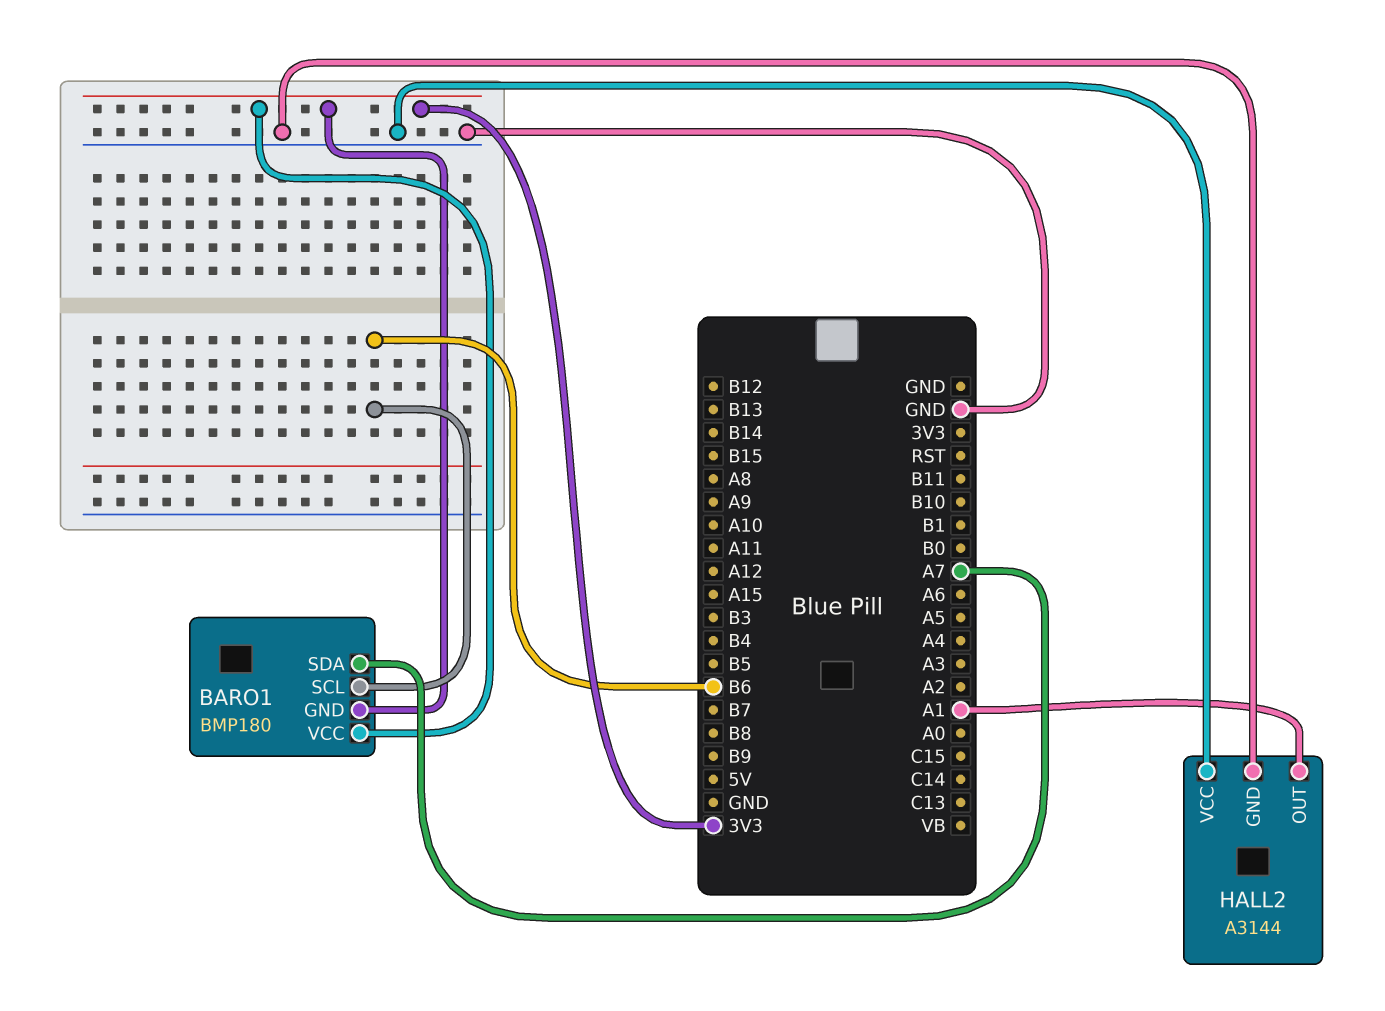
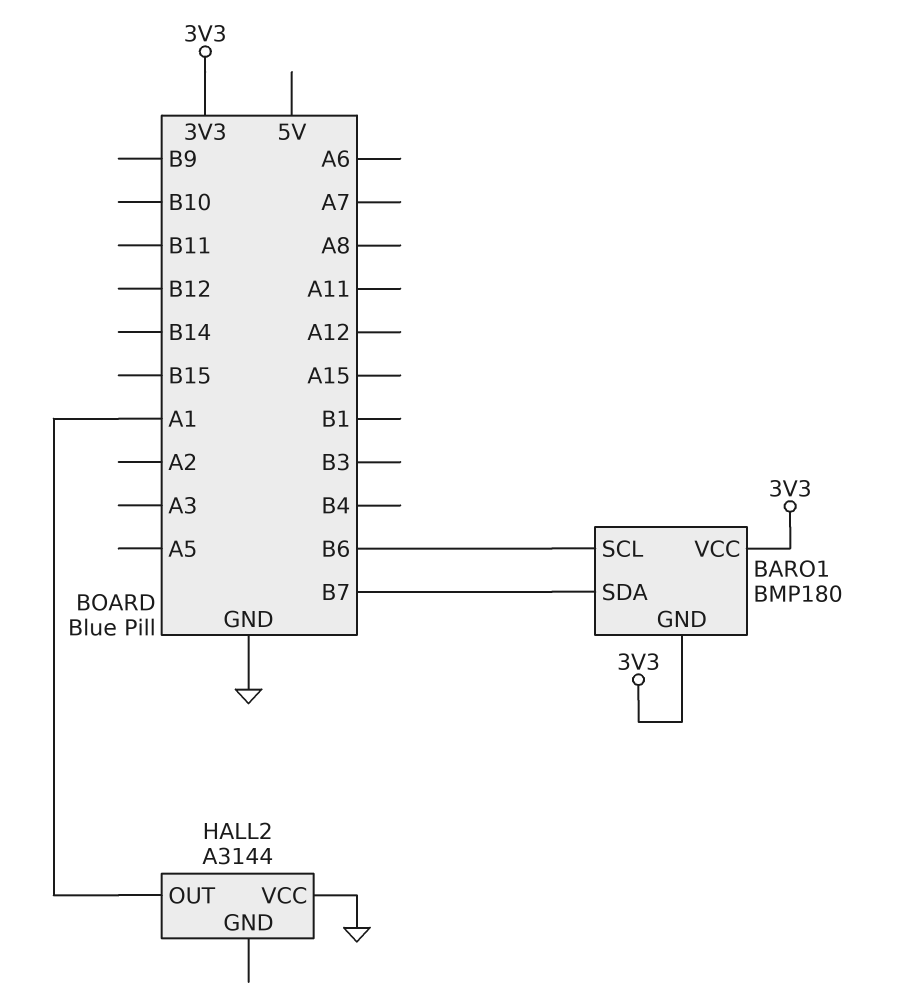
BARO1 pin SDA: A7 -> B7
HALL2 pin GND: GND -> none

